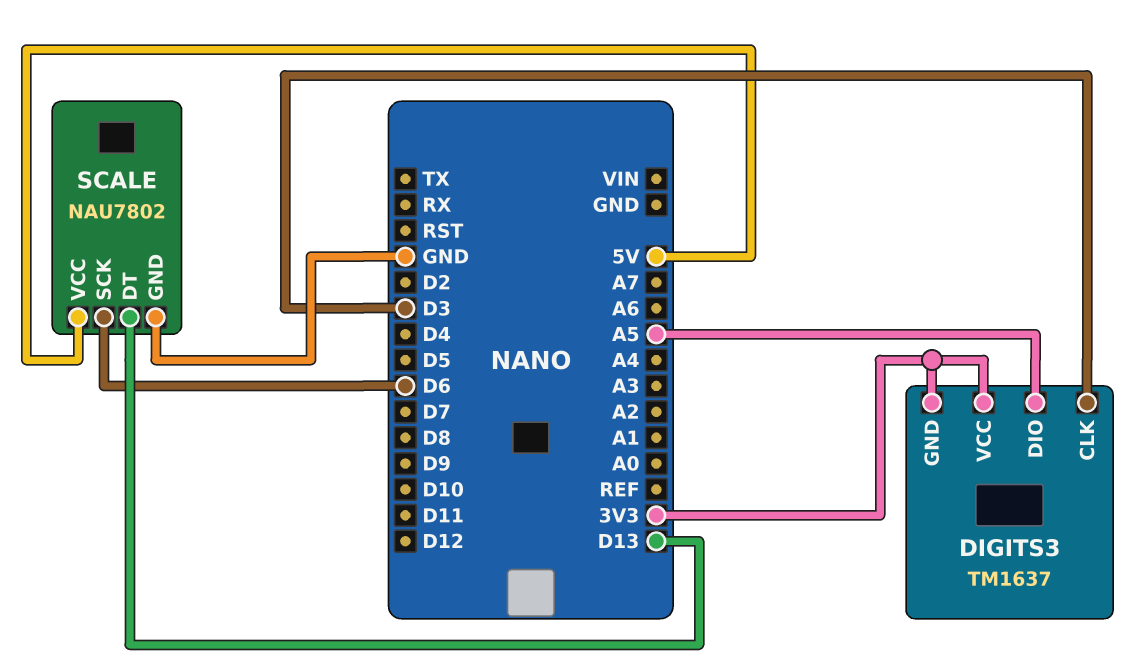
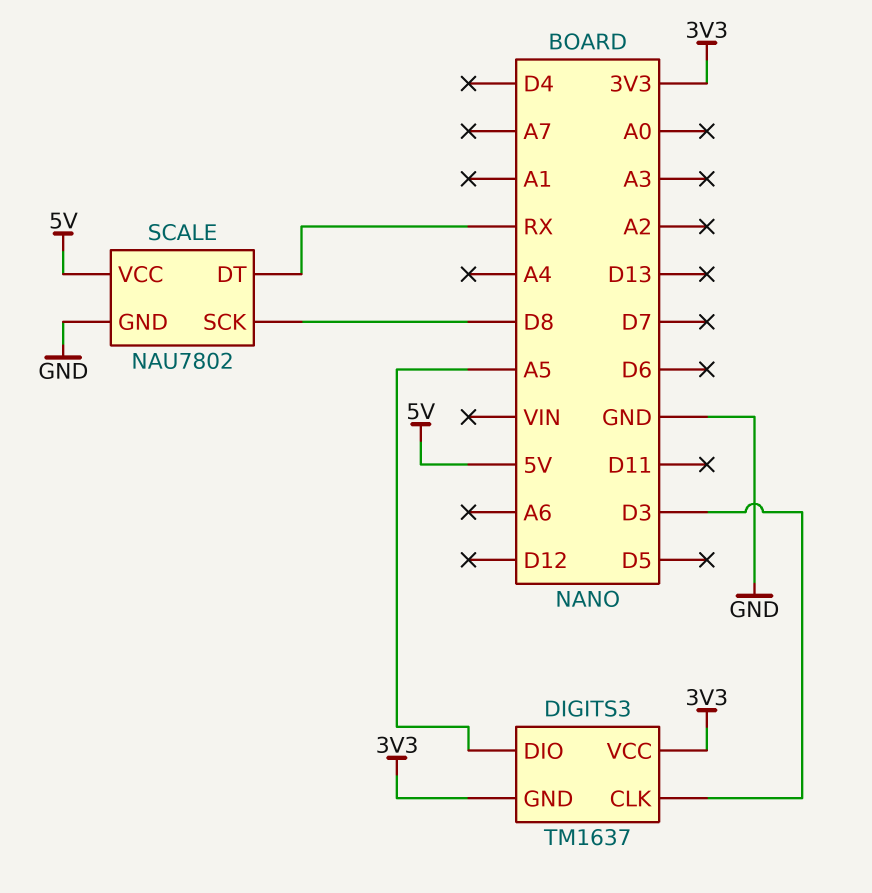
SCALE pin DT: D13 -> RX
SCALE pin SCK: D6 -> D8

